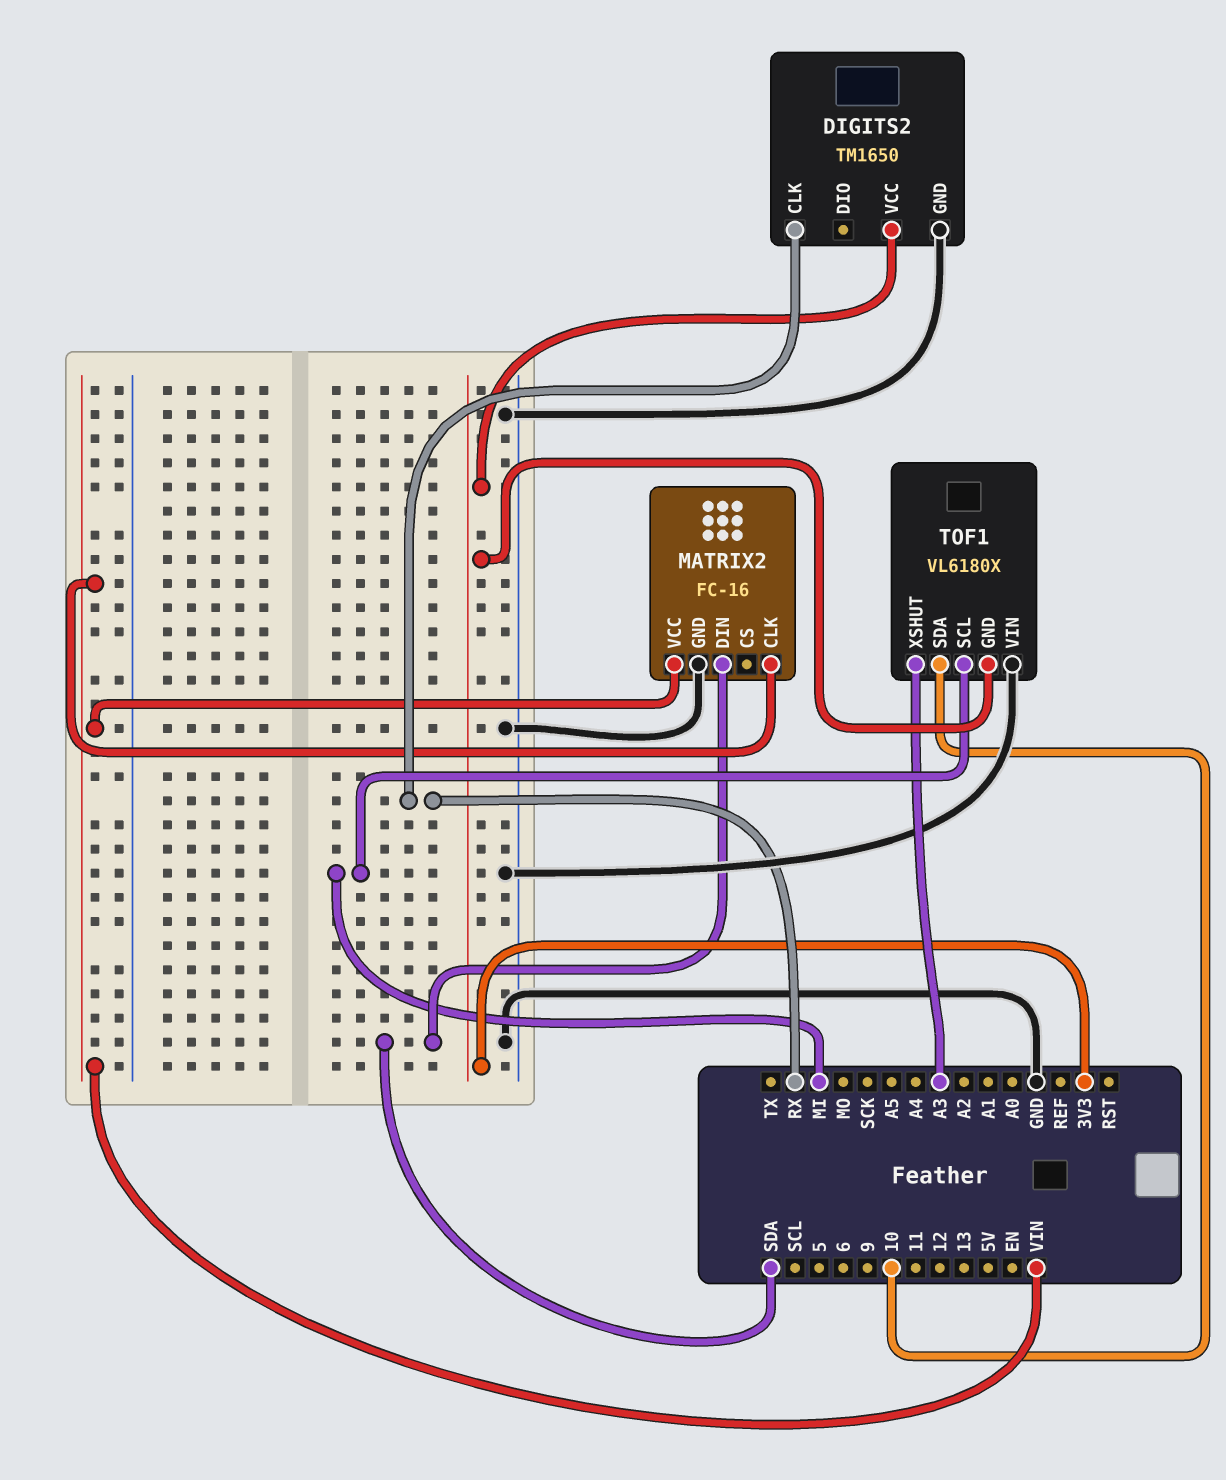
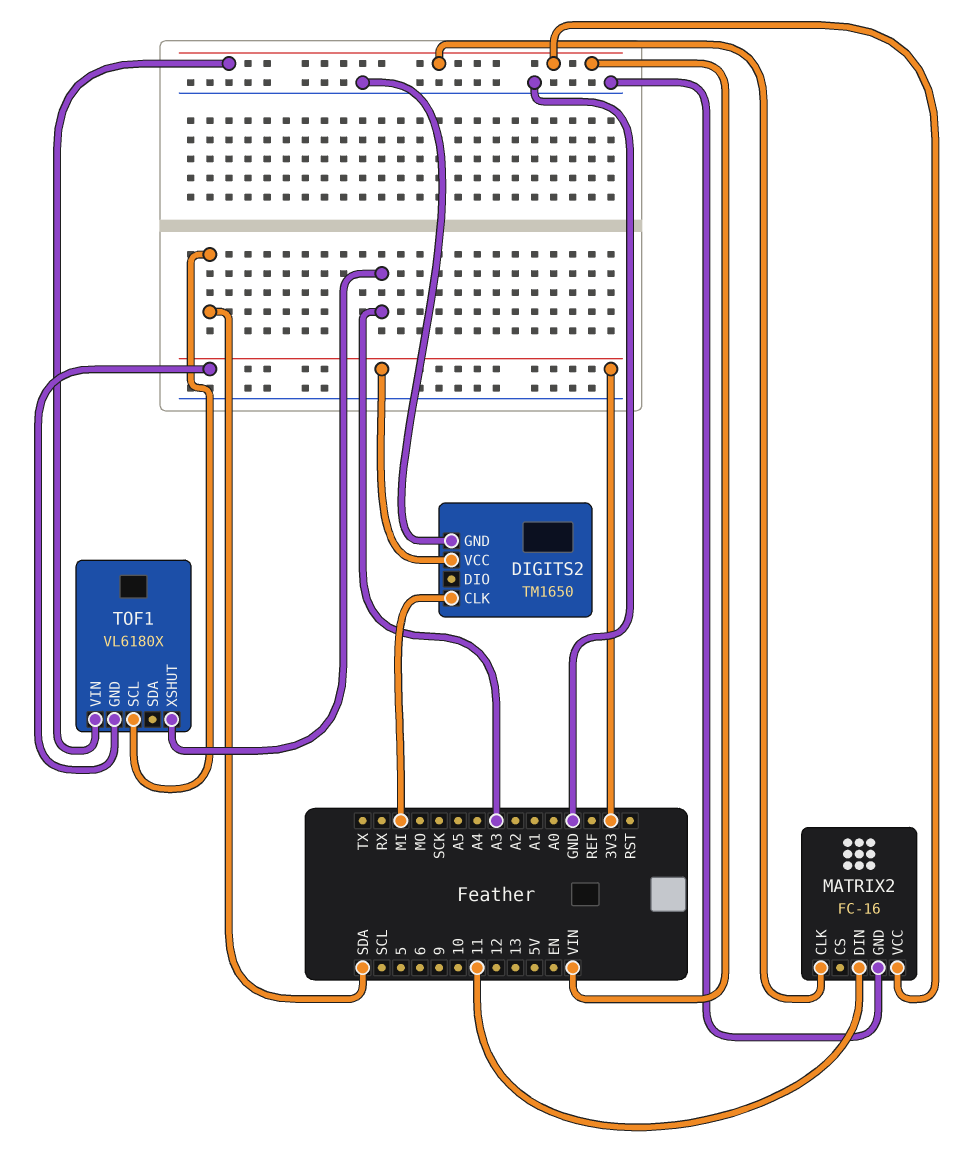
DIGITS2 pin CLK: RX -> MI
MATRIX2 pin DIN: SDA -> 11
TOF1 pin SCL: MI -> SDA
TOF1 pin SDA: 10 -> none
TOF1 pin VIN: GND -> VIN

